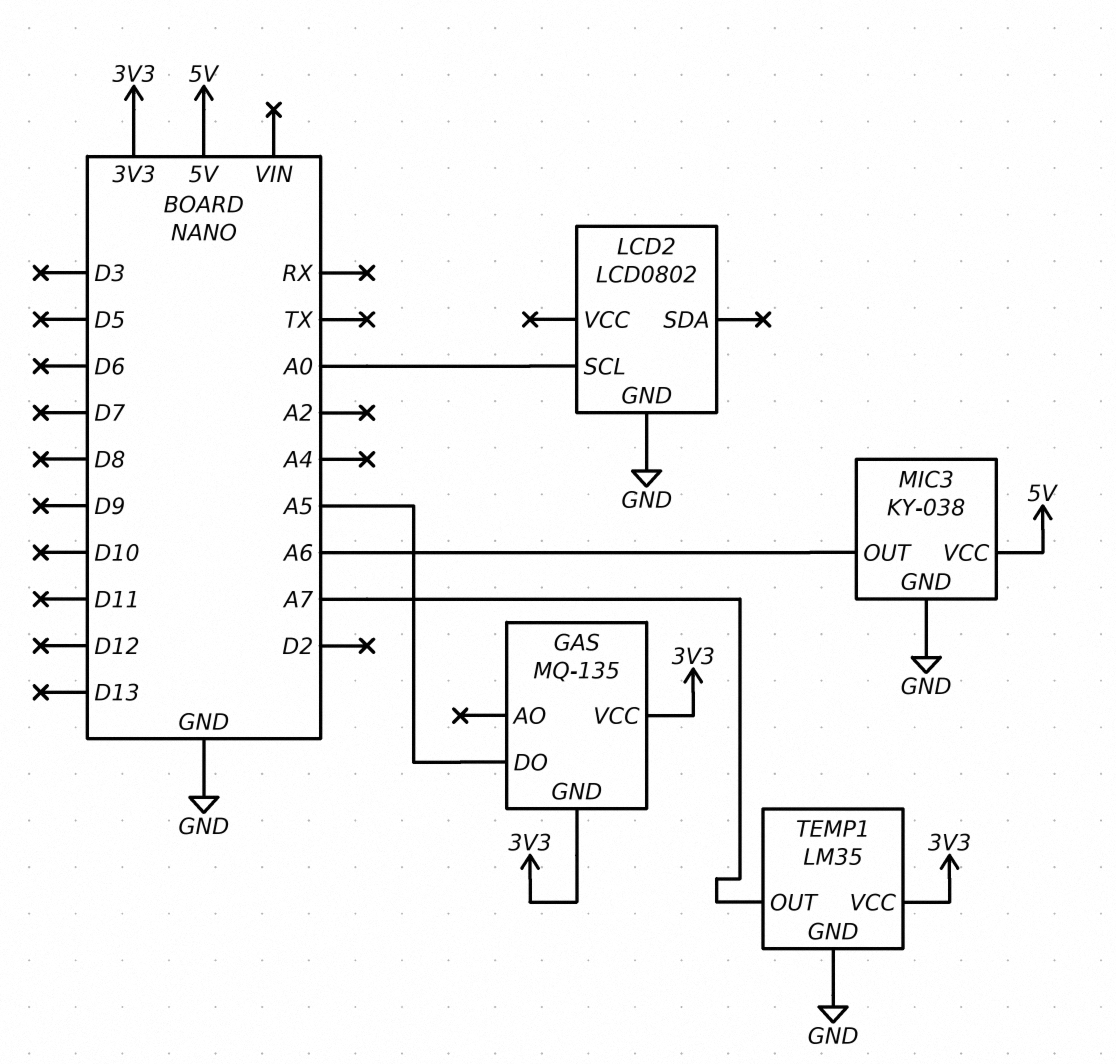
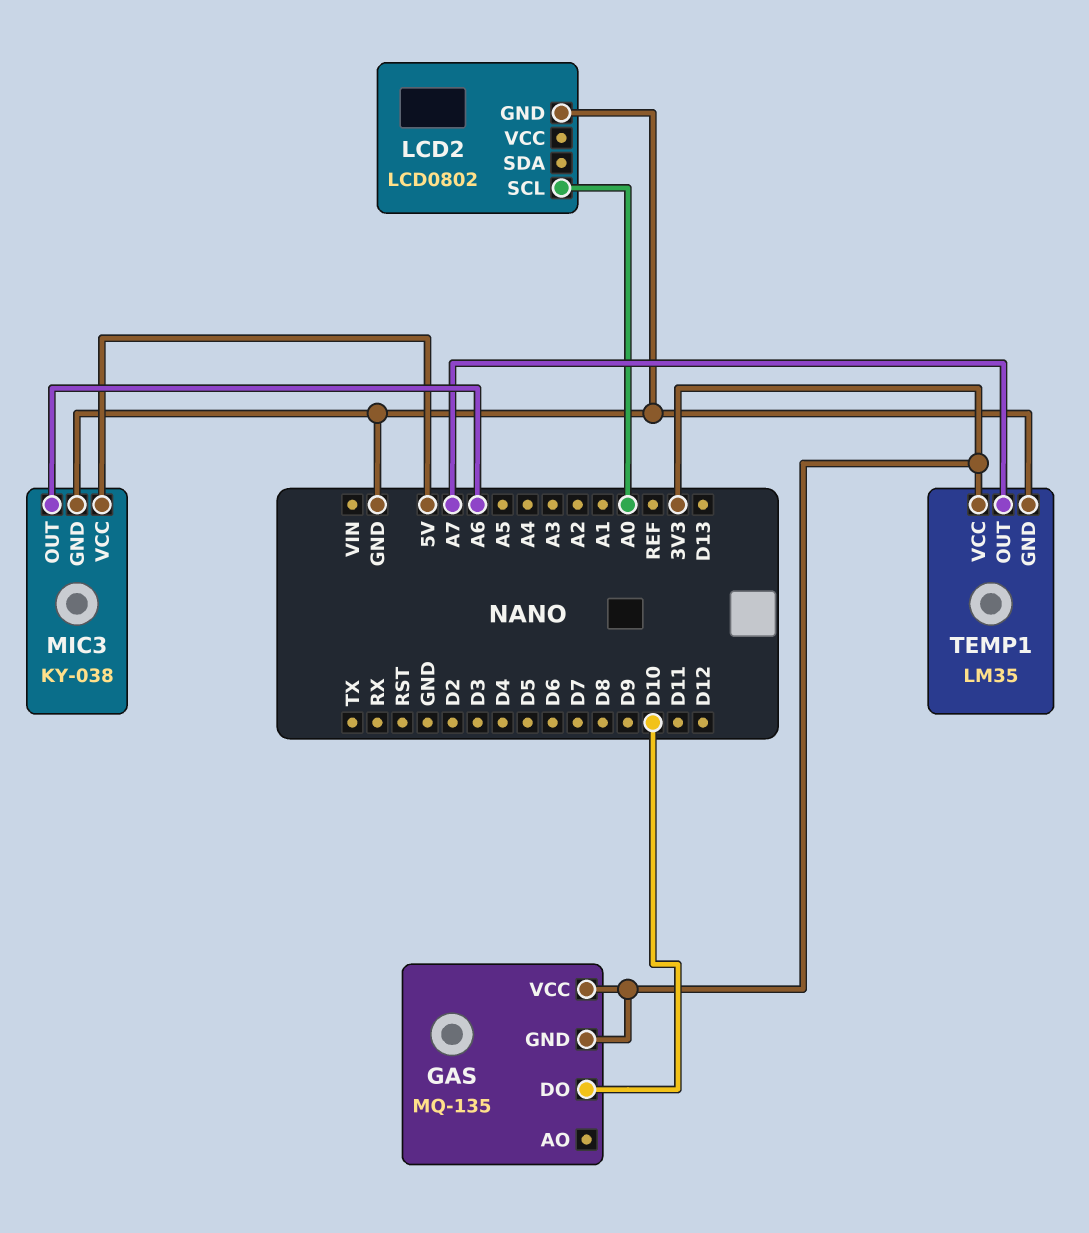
GAS pin DO: A5 -> D10

